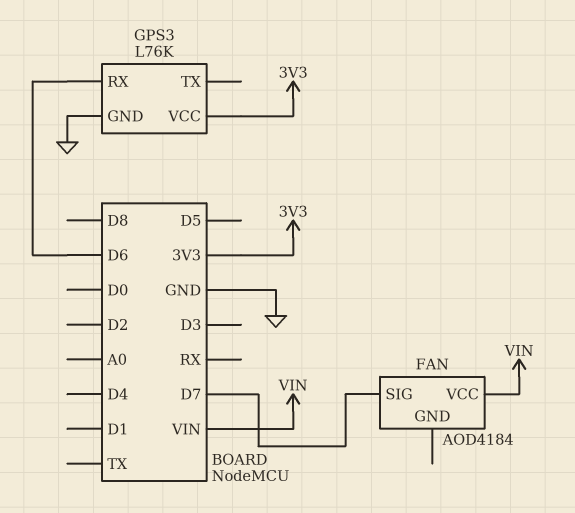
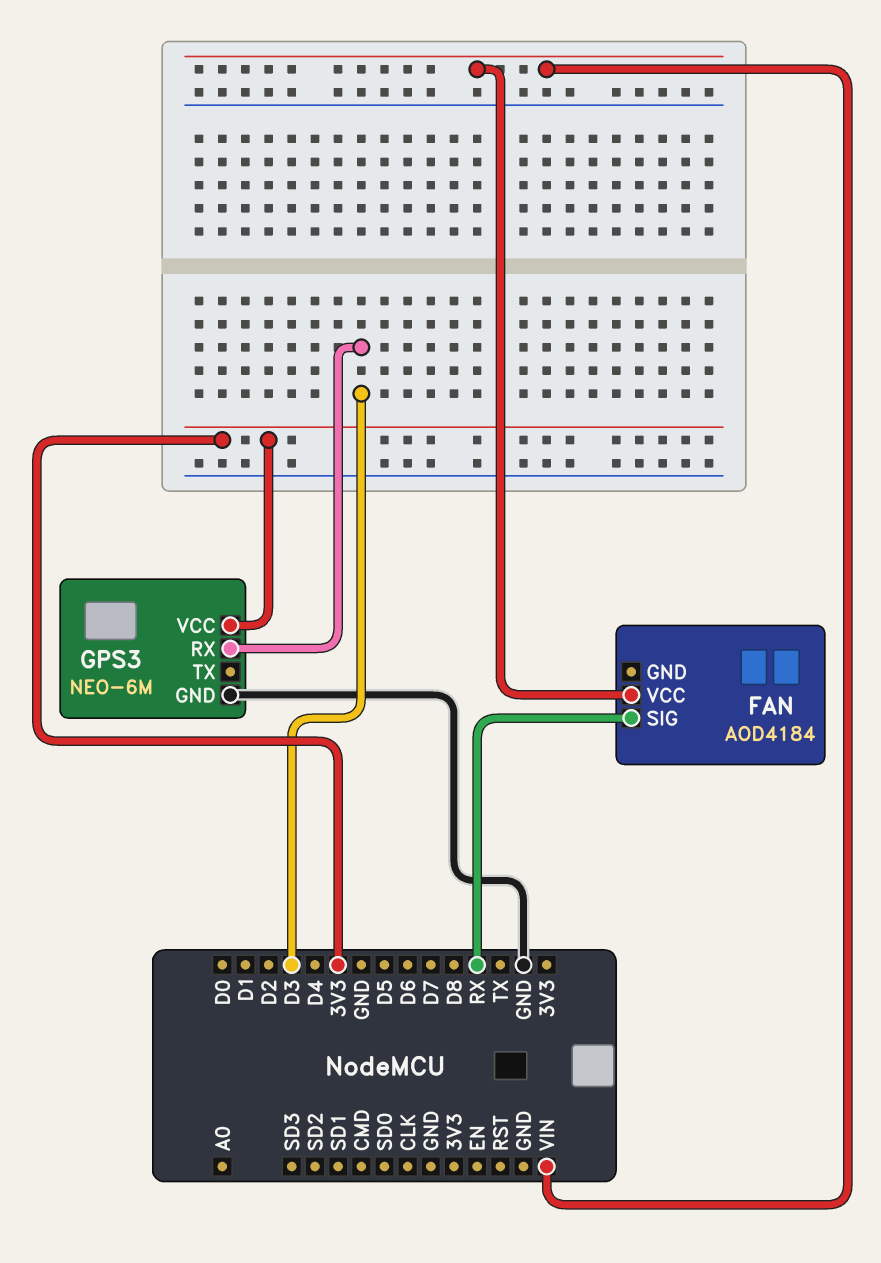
FAN pin SIG: D7 -> RX
GPS3: L76K -> NEO-6M
GPS3 pin RX: D6 -> D3

